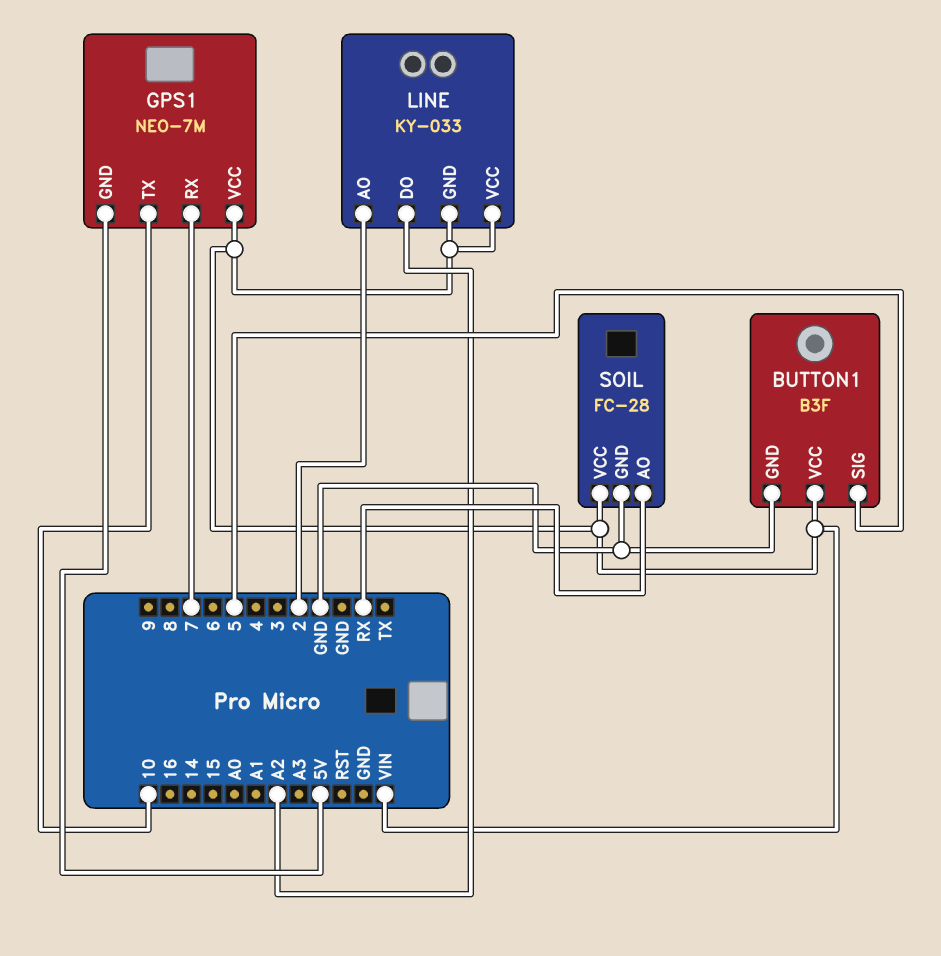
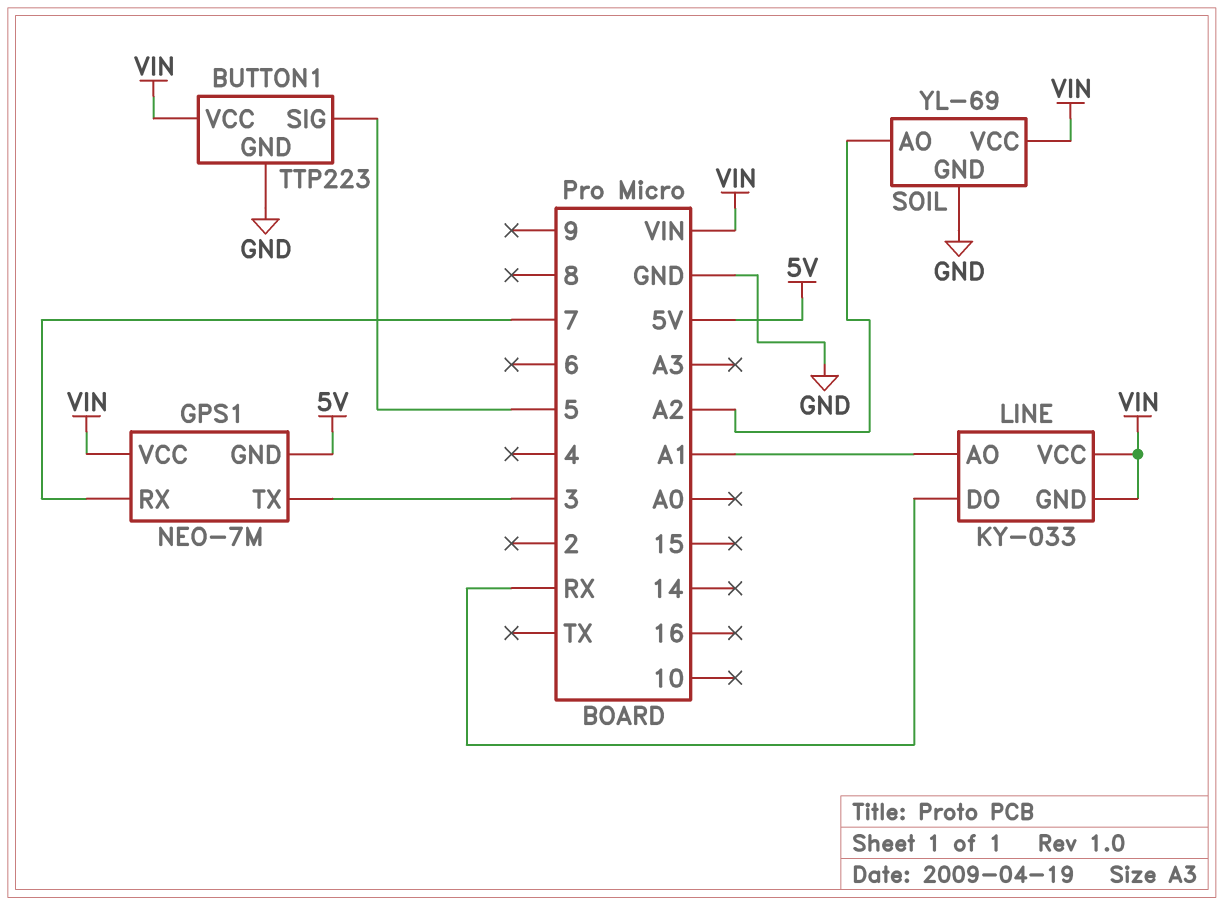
BUTTON1: B3F -> TTP223
GPS1 pin TX: 10 -> 3
LINE pin AO: 2 -> A1
LINE pin DO: A2 -> RX
SOIL: FC-28 -> YL-69
SOIL pin AO: RX -> A2

